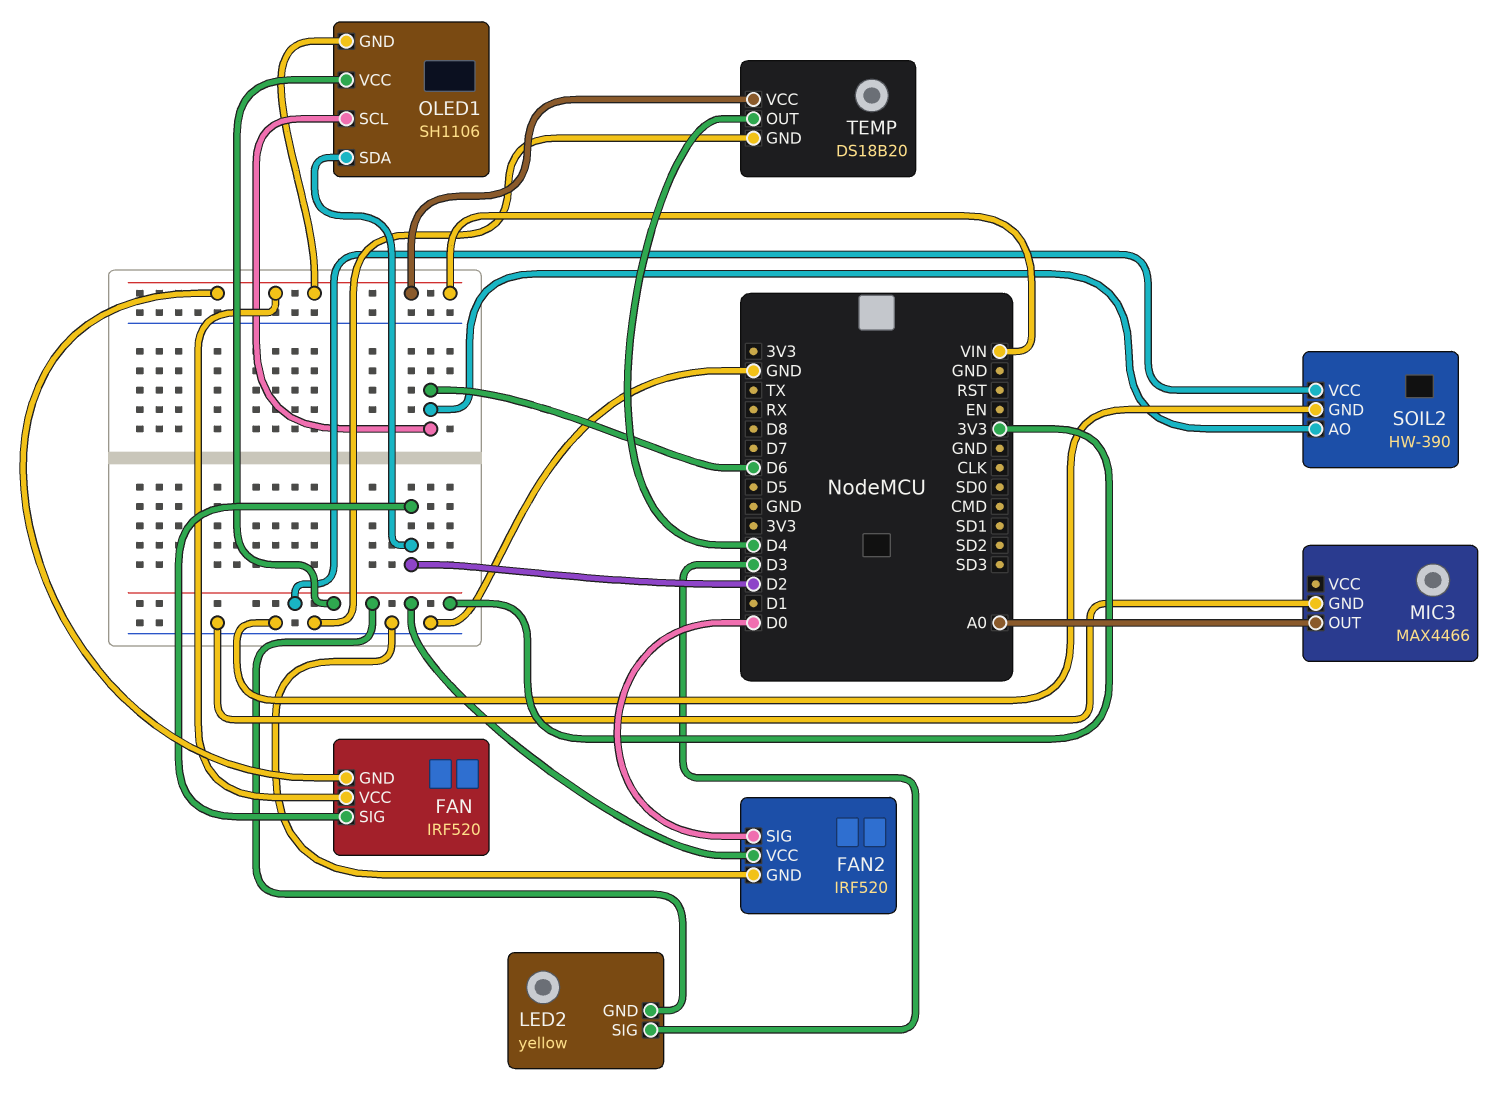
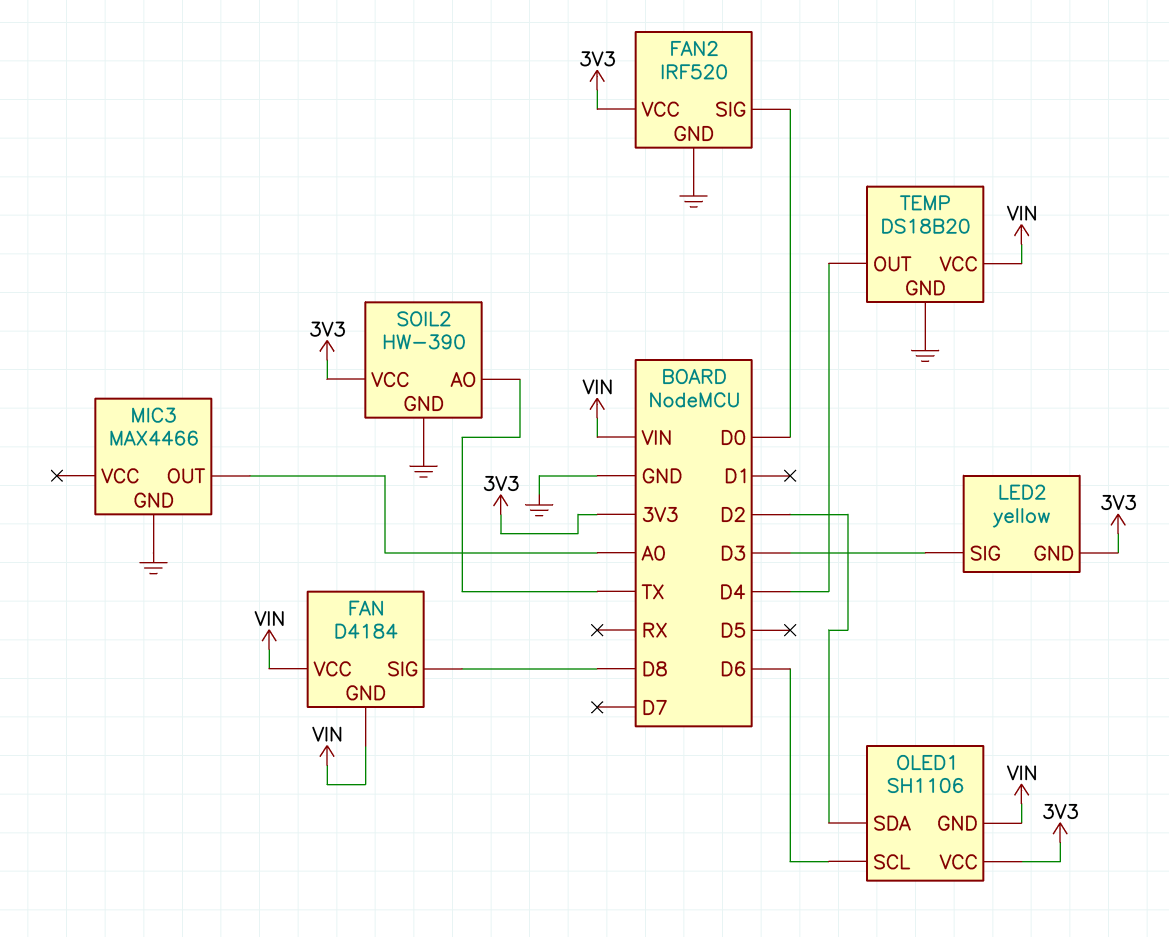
FAN: IRF520 -> D4184
FAN pin SIG: D2 -> D8
SOIL2 pin AO: D6 -> TX

